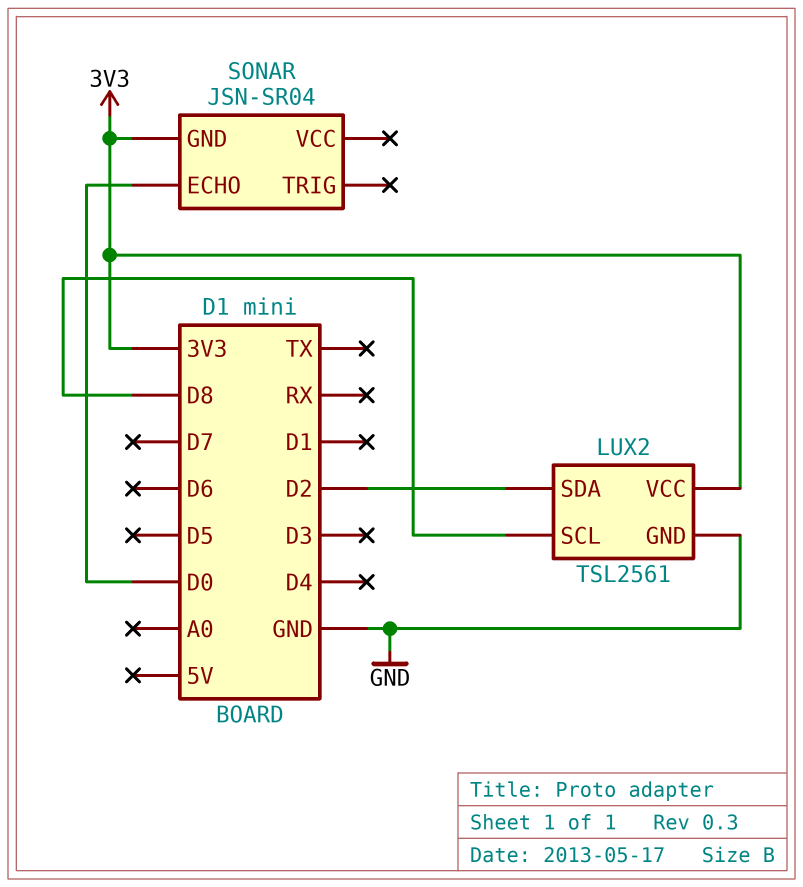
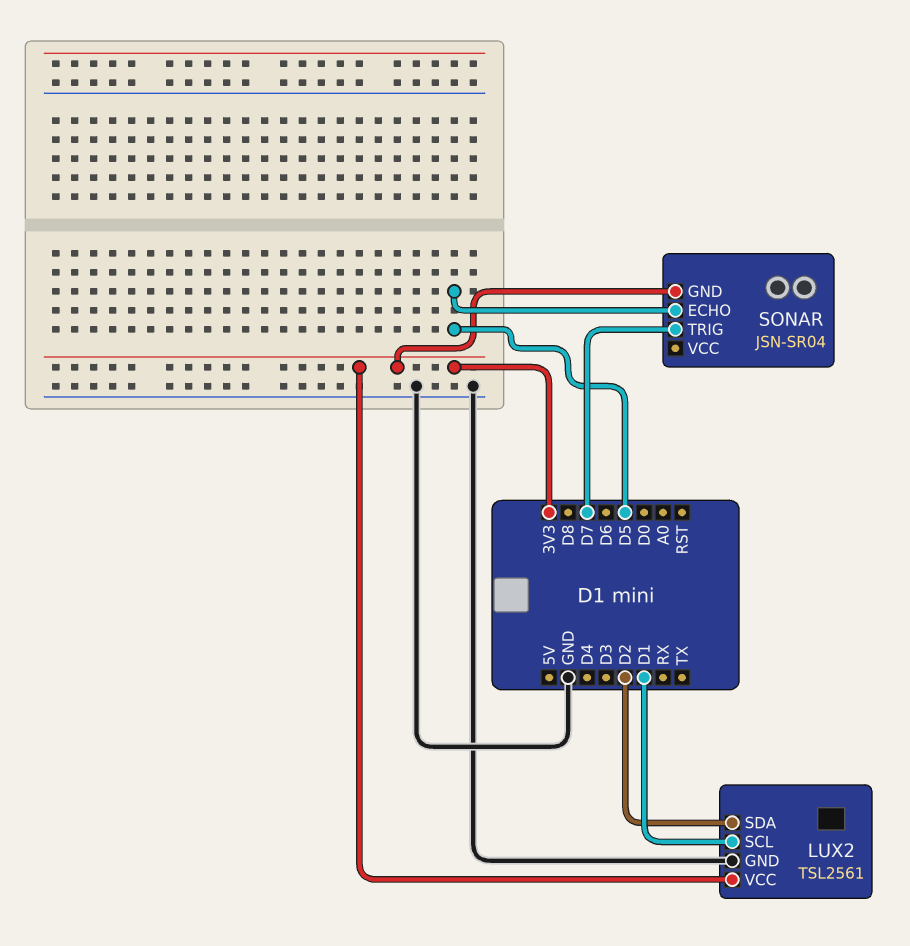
LUX2 pin SCL: D8 -> D1
SONAR pin ECHO: D0 -> D5
SONAR pin TRIG: none -> D7

